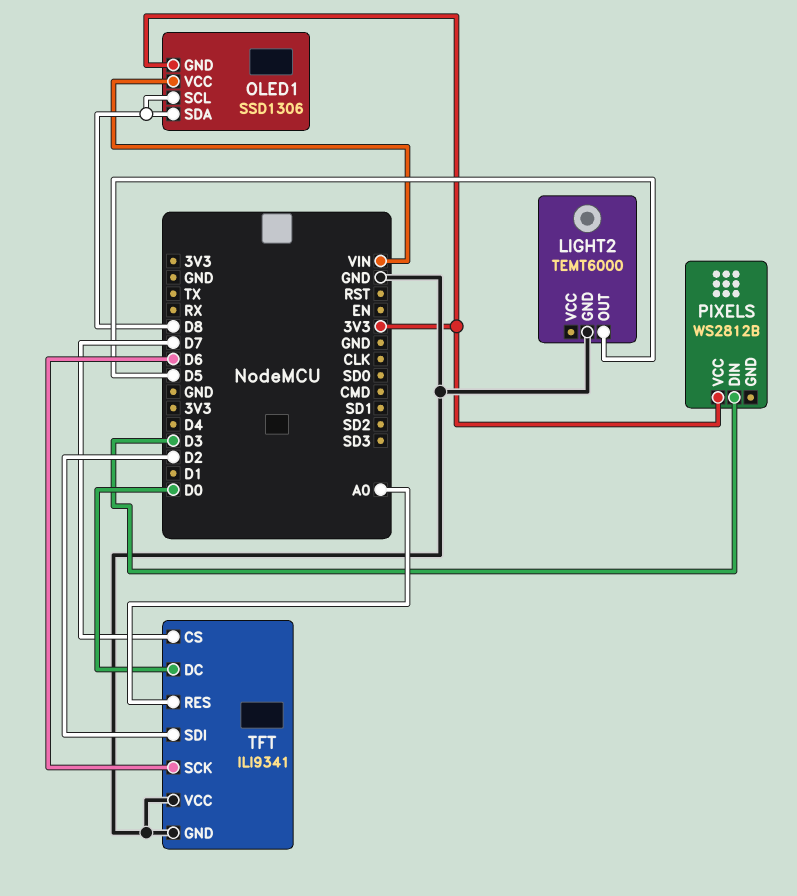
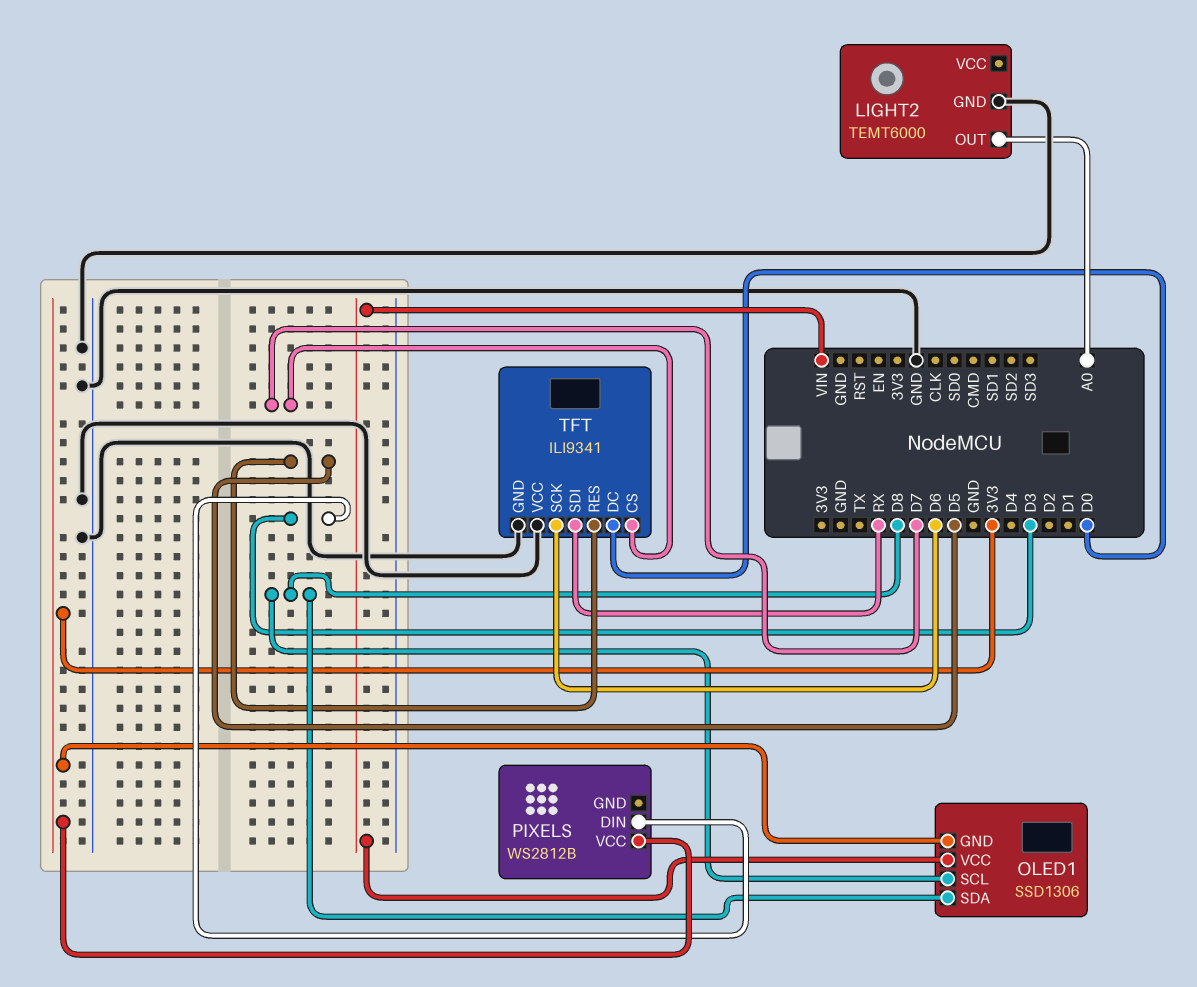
LIGHT2 pin OUT: D5 -> A0
TFT pin RES: A0 -> D5
TFT pin SDI: D2 -> RX

